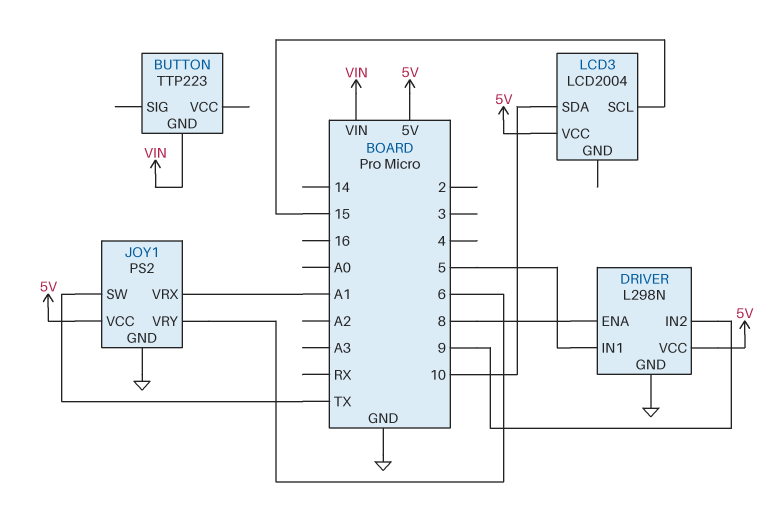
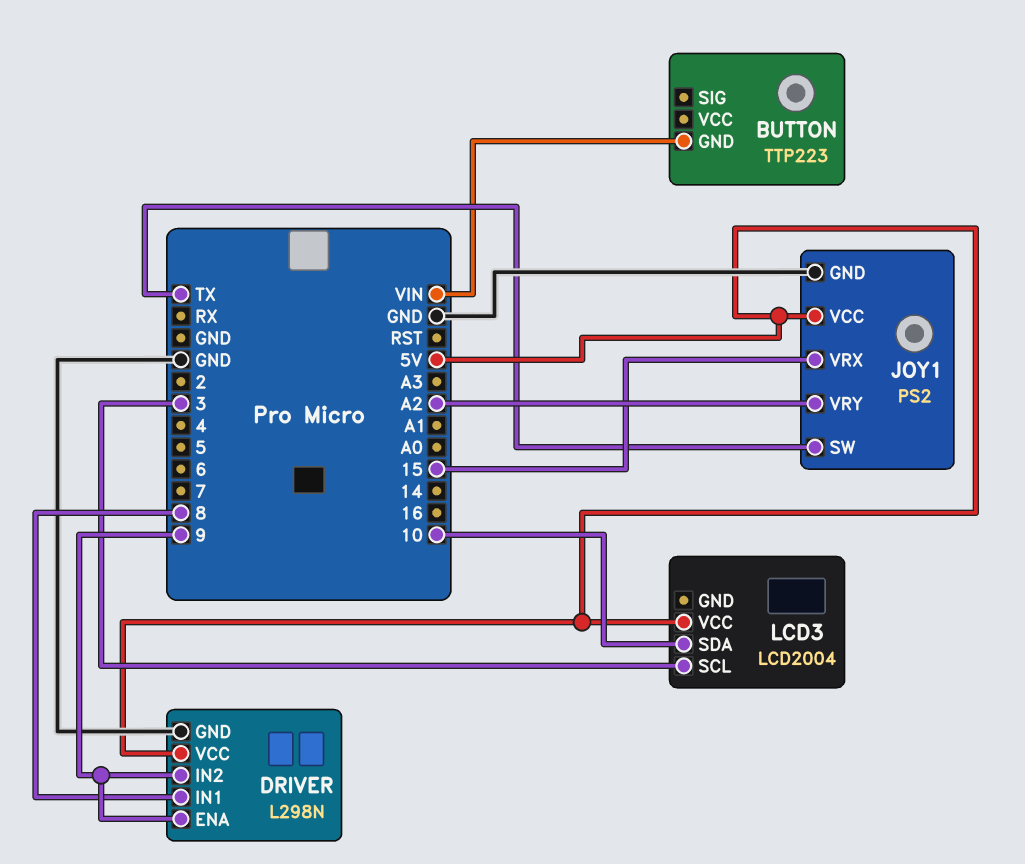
DRIVER pin ENA: 8 -> 9
DRIVER pin IN1: 5 -> 8
JOY1 pin VRX: A1 -> 15
JOY1 pin VRY: 6 -> A2
LCD3 pin SCL: 15 -> 3

